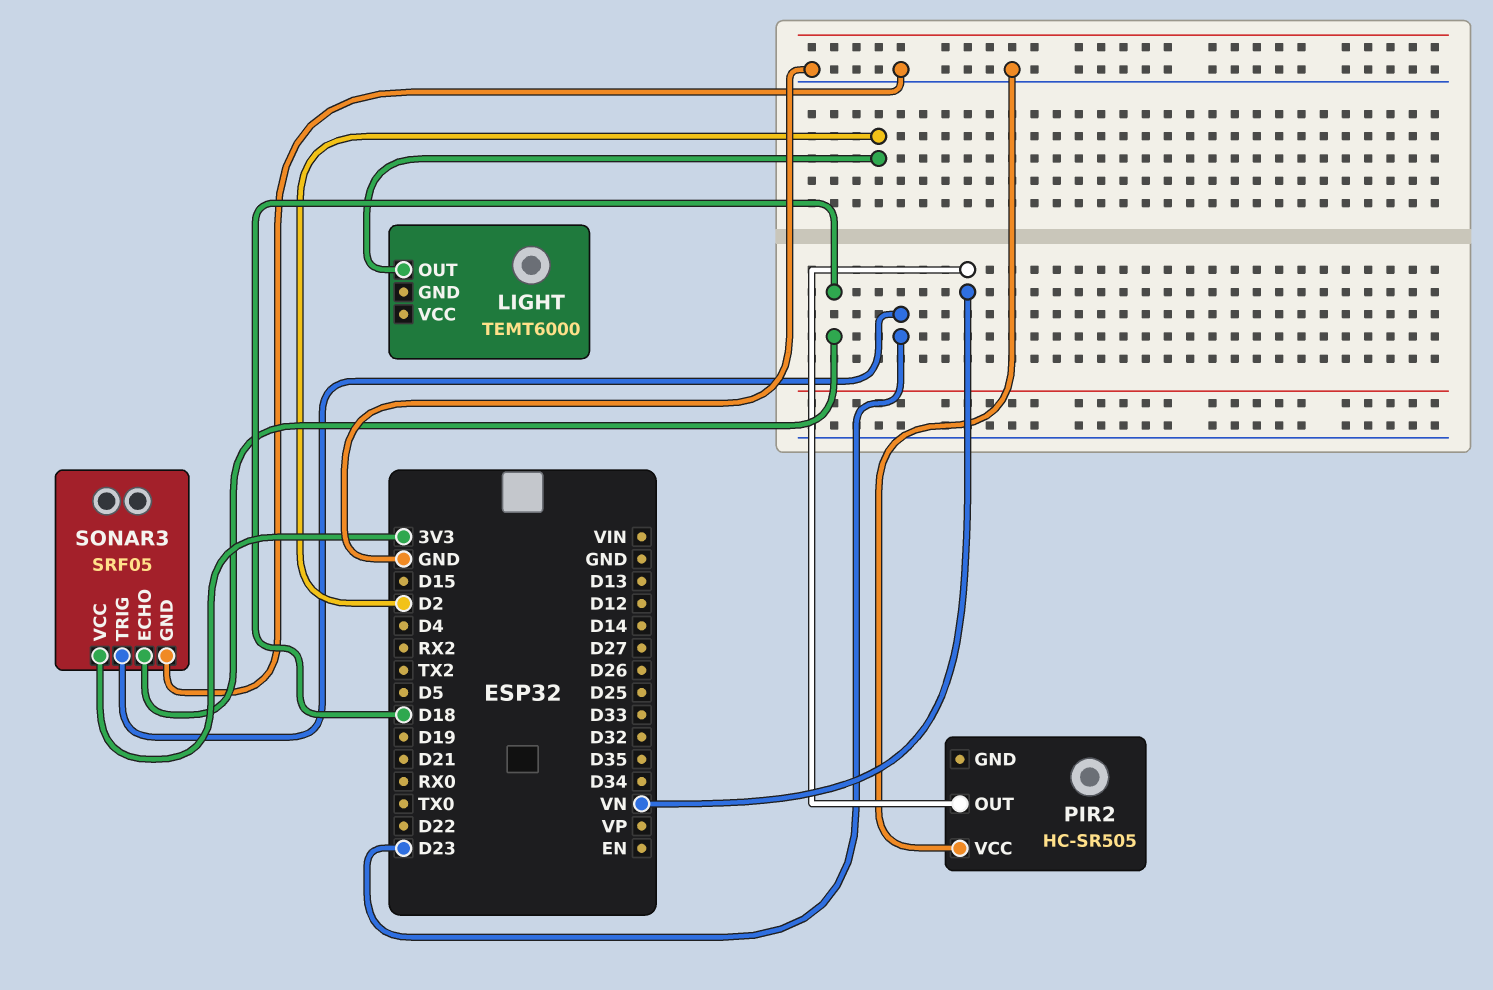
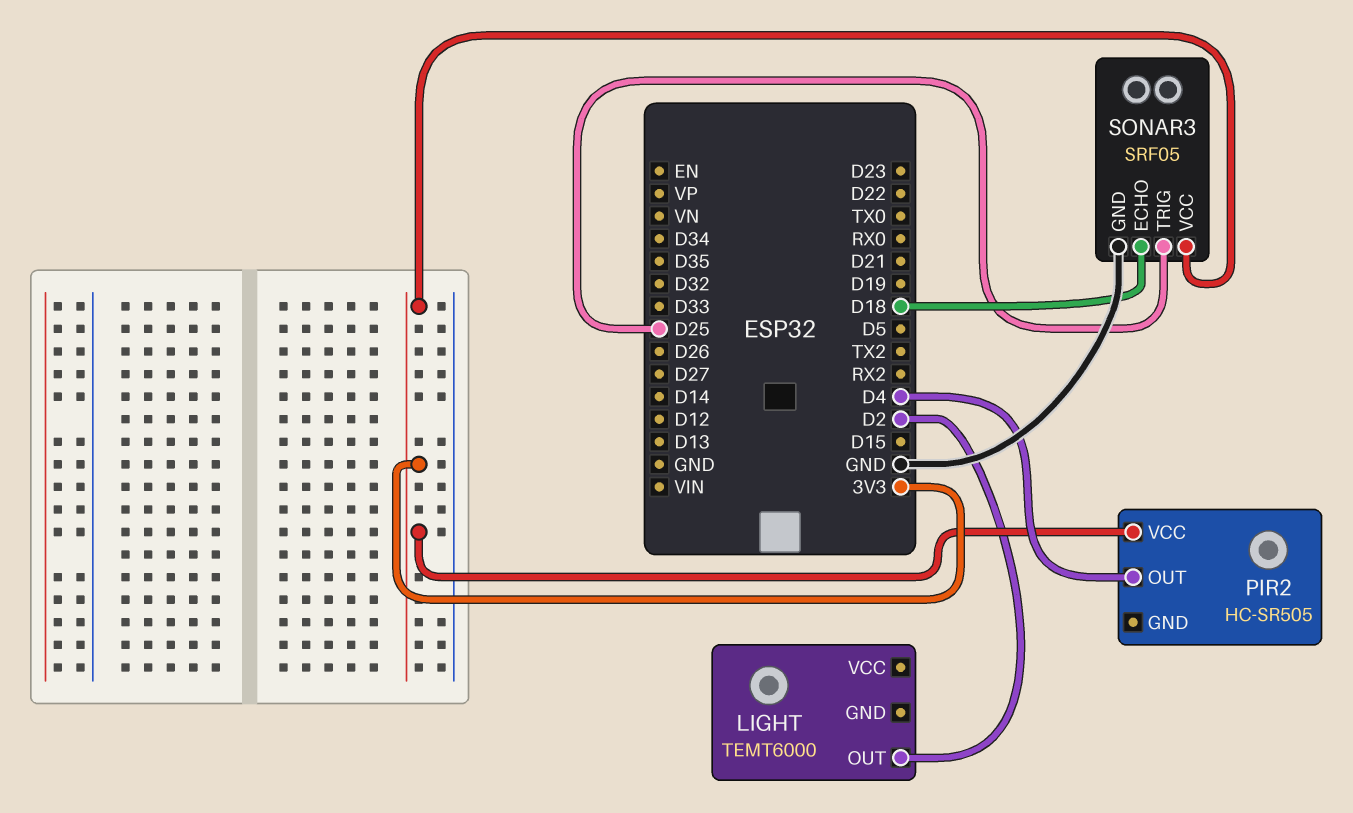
PIR2 pin OUT: VN -> D4
PIR2 pin VCC: GND -> 3V3
SONAR3 pin TRIG: D23 -> D25

